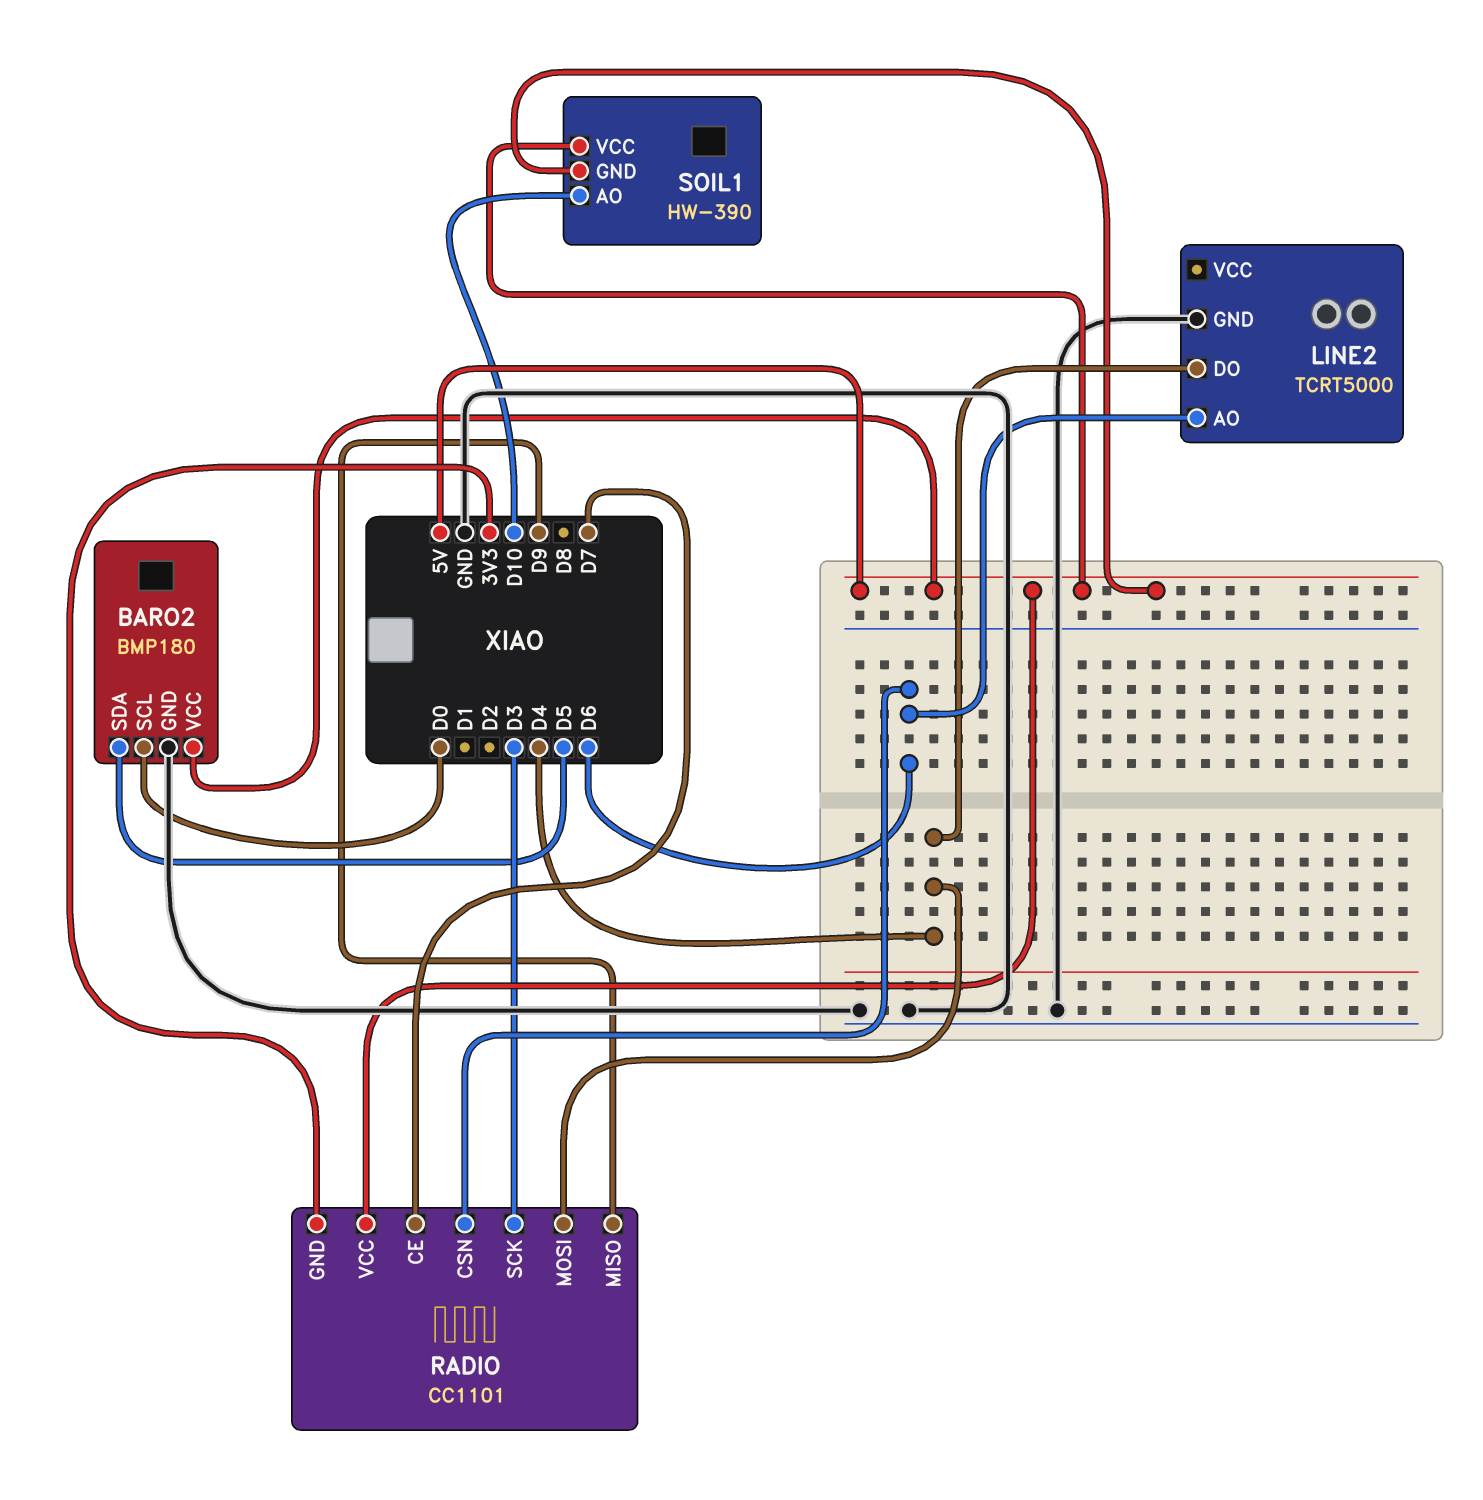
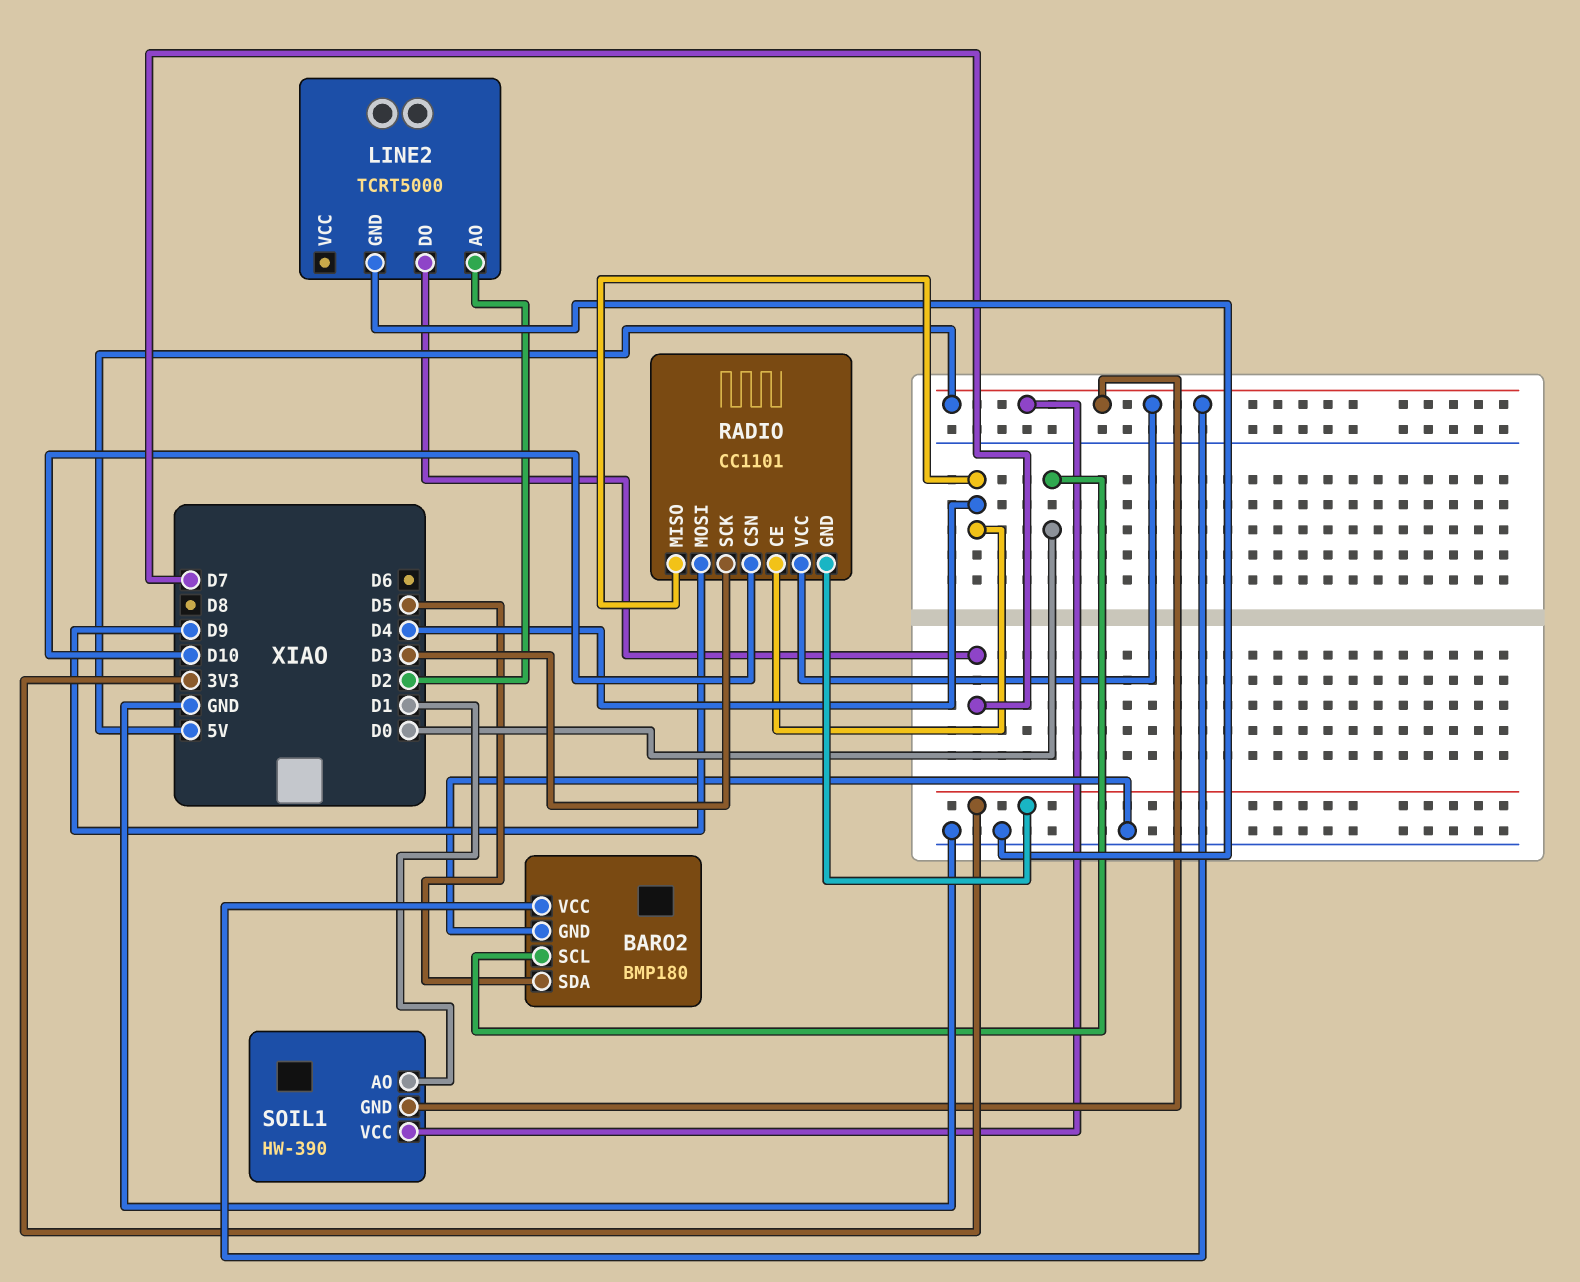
LINE2 pin AO: D6 -> D2
LINE2 pin DO: D4 -> D7
RADIO pin CE: D7 -> D4
RADIO pin CSN: D6 -> D10
RADIO pin MISO: D9 -> D4
RADIO pin MOSI: D4 -> D9
SOIL1 pin AO: D10 -> D1

